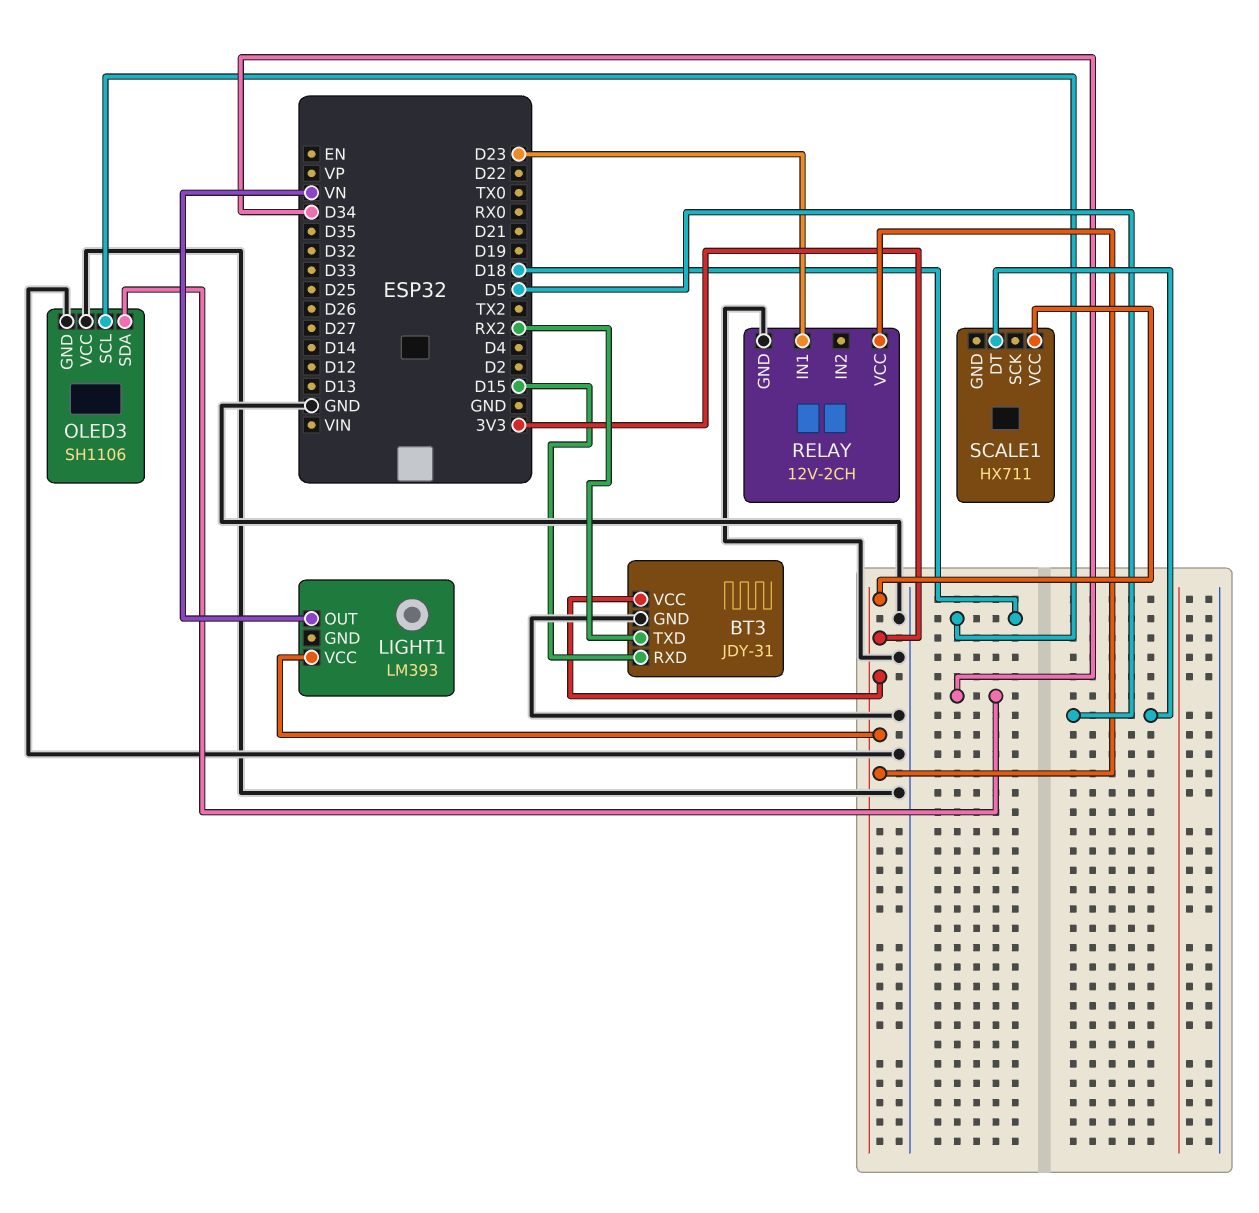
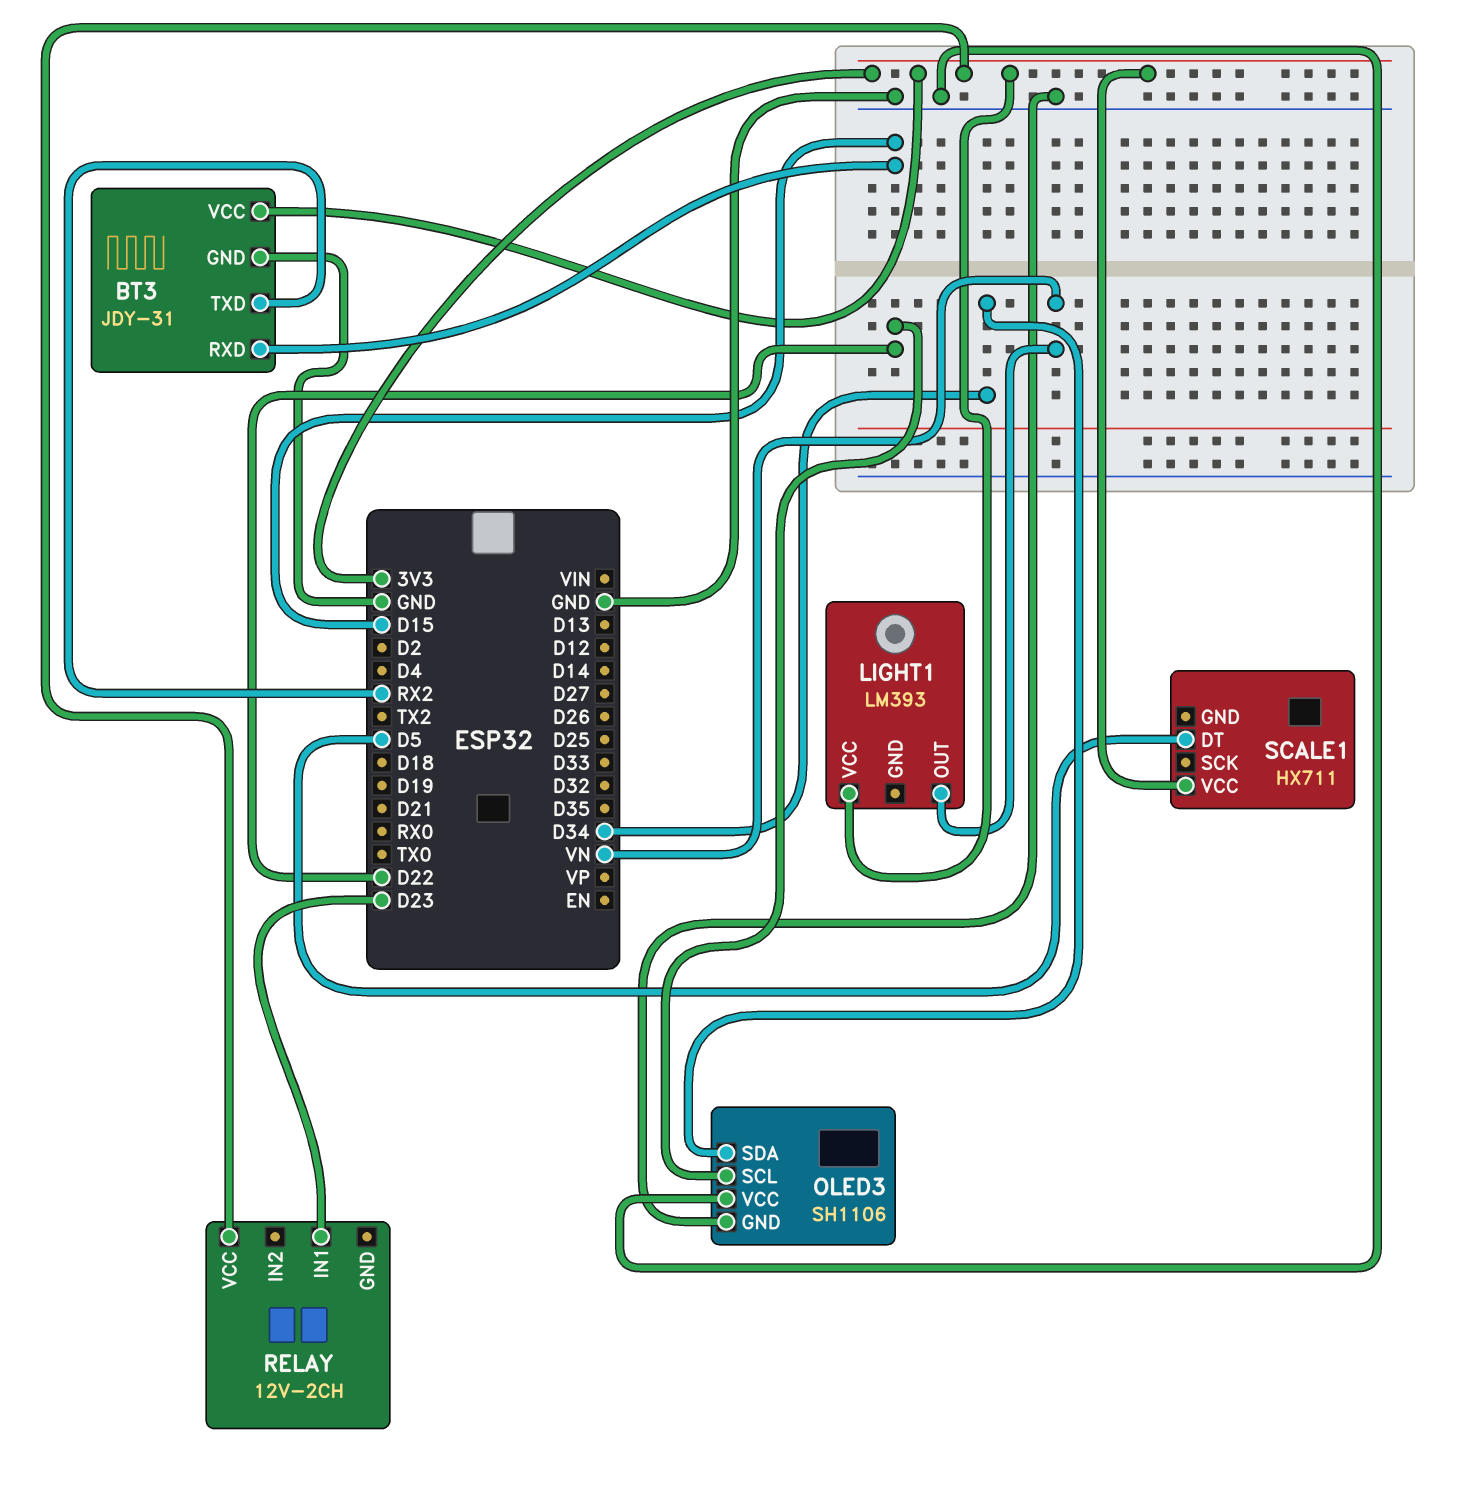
OLED3 pin SCL: D18 -> D22
RELAY pin GND: GND -> none

